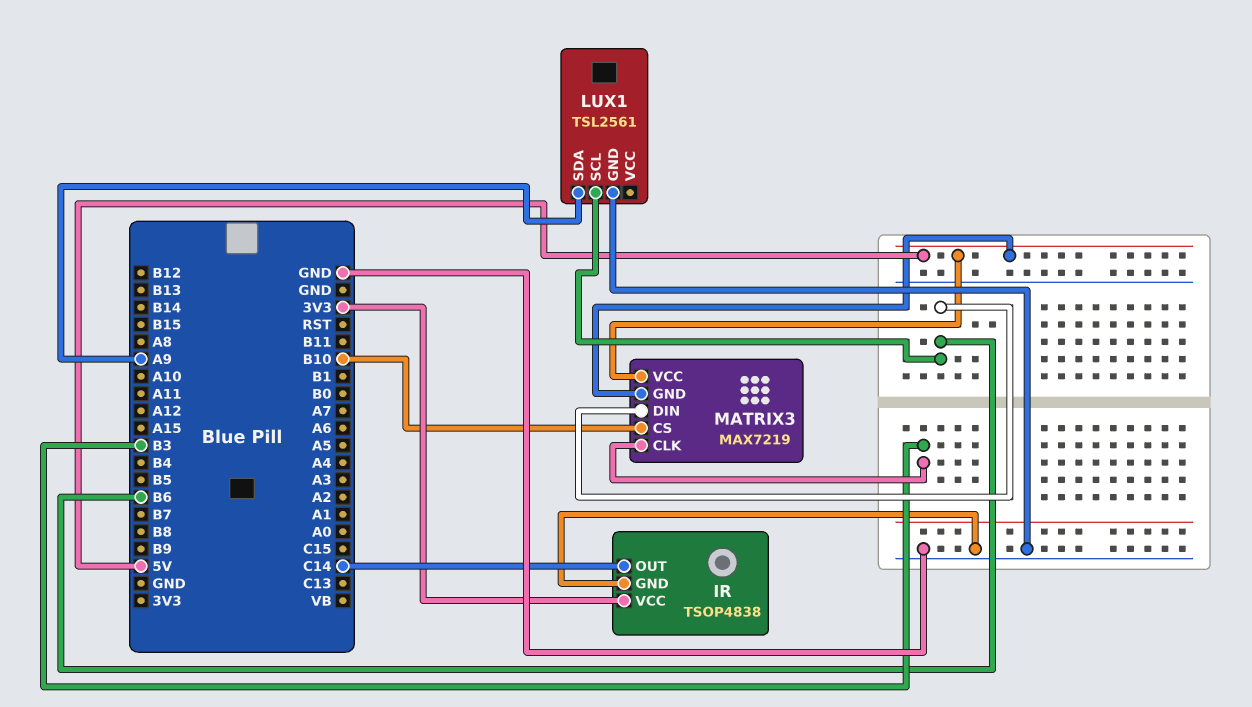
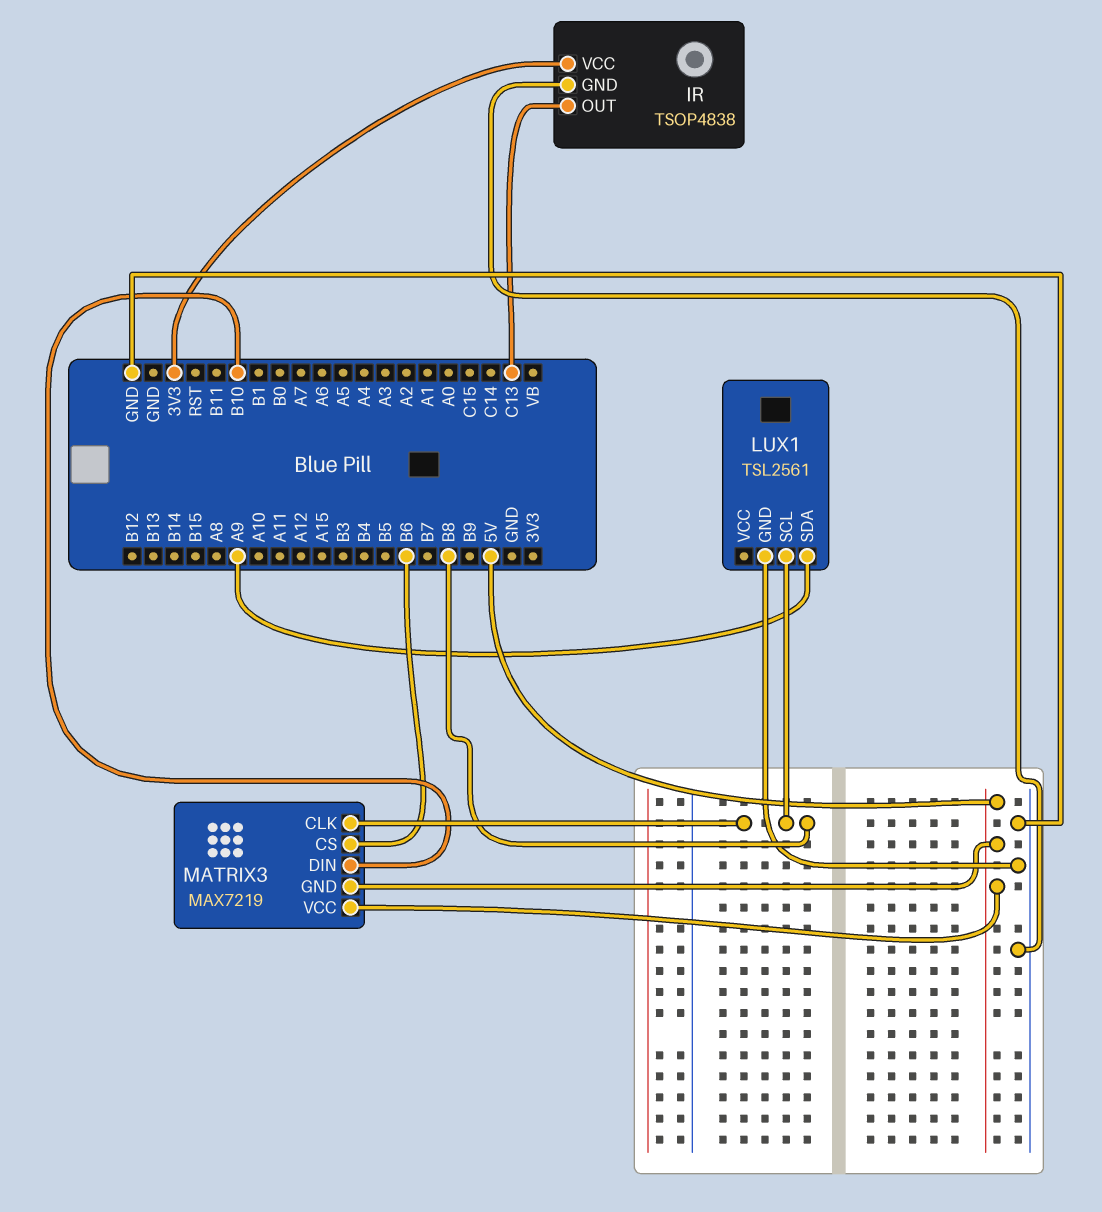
IR pin OUT: C14 -> C13
LUX1 pin SCL: B6 -> B8
MATRIX3 pin CLK: B3 -> B8
MATRIX3 pin CS: B10 -> B6
MATRIX3 pin DIN: B6 -> B10

